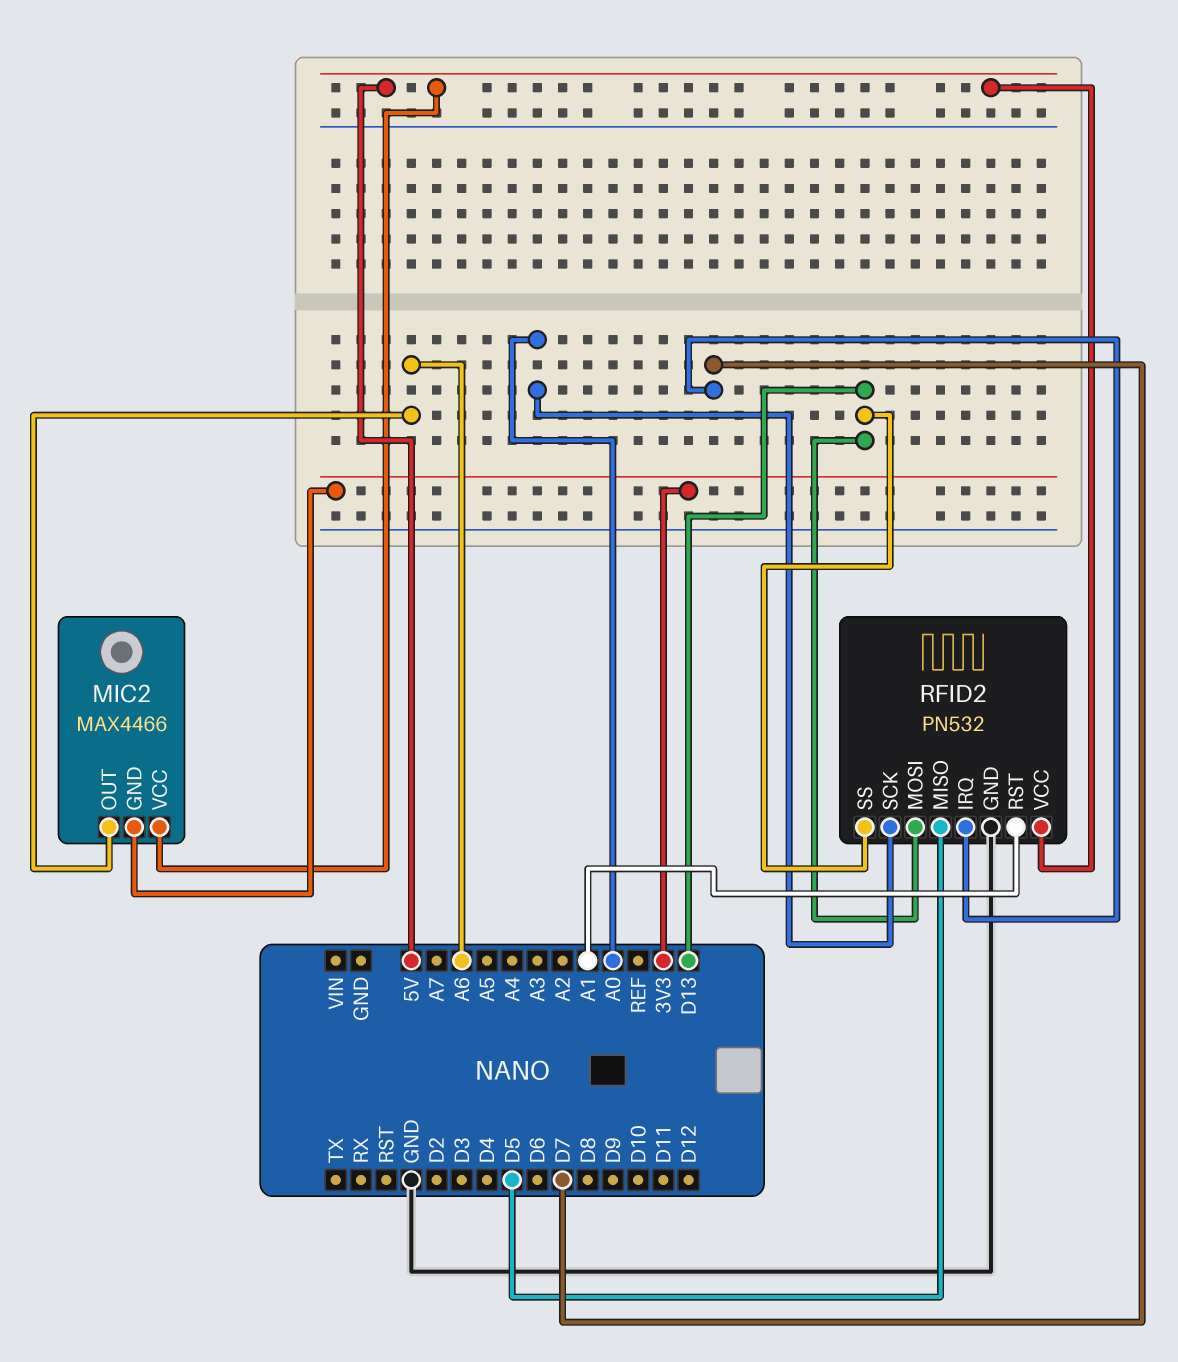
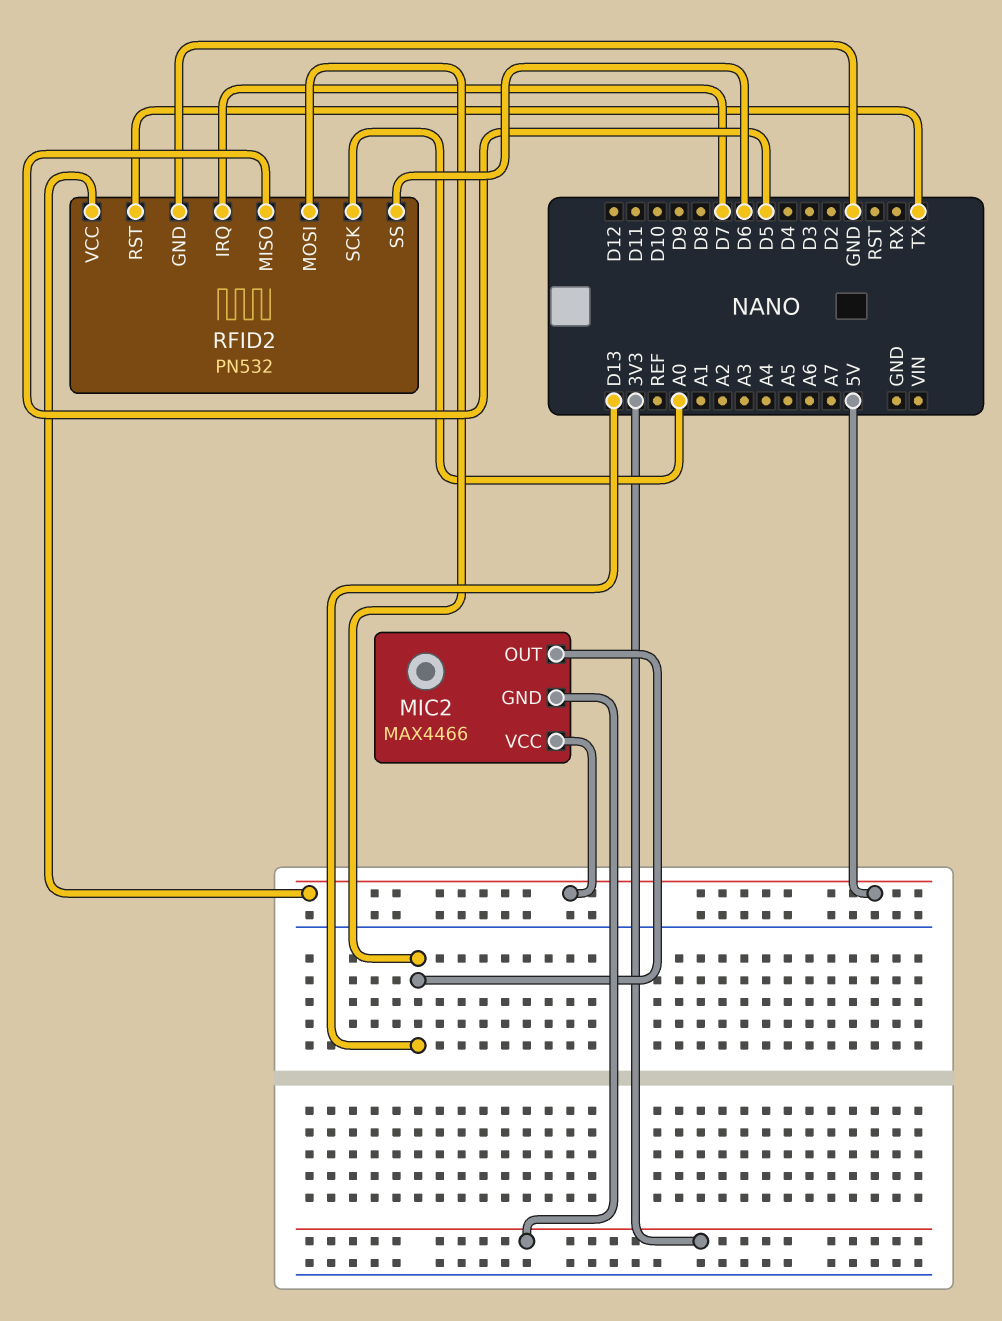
MIC2 pin OUT: A6 -> D13
RFID2 pin RST: A1 -> TX
RFID2 pin SS: D13 -> D6

